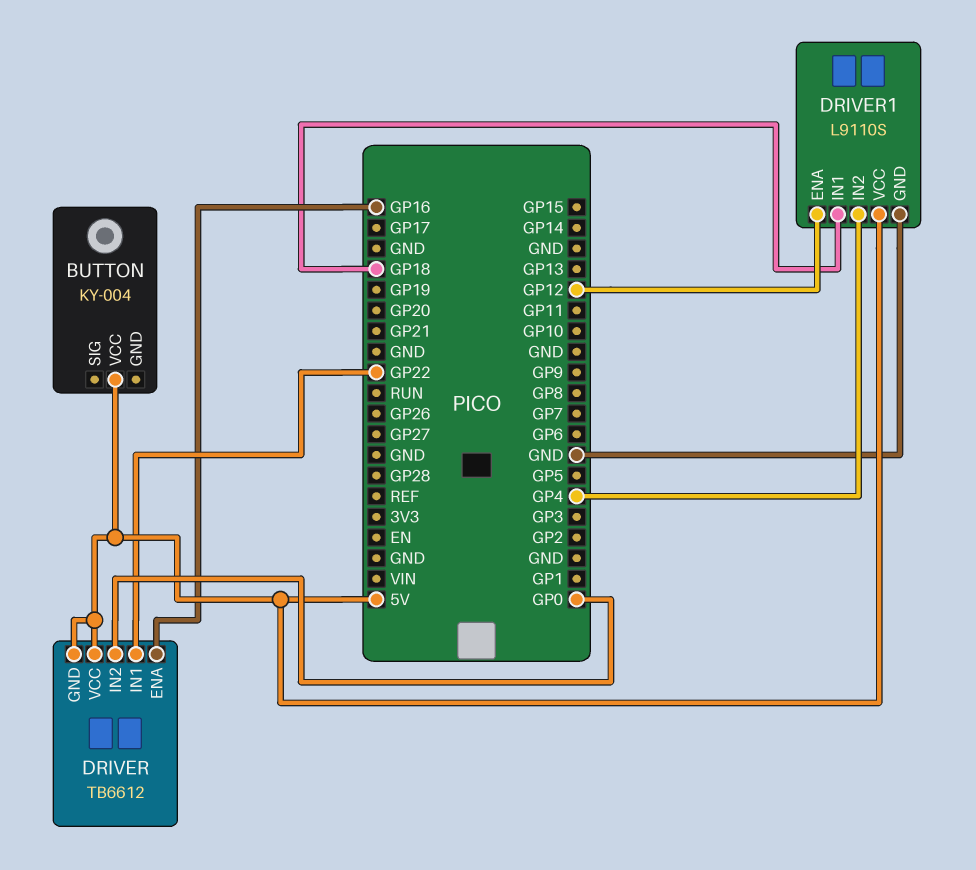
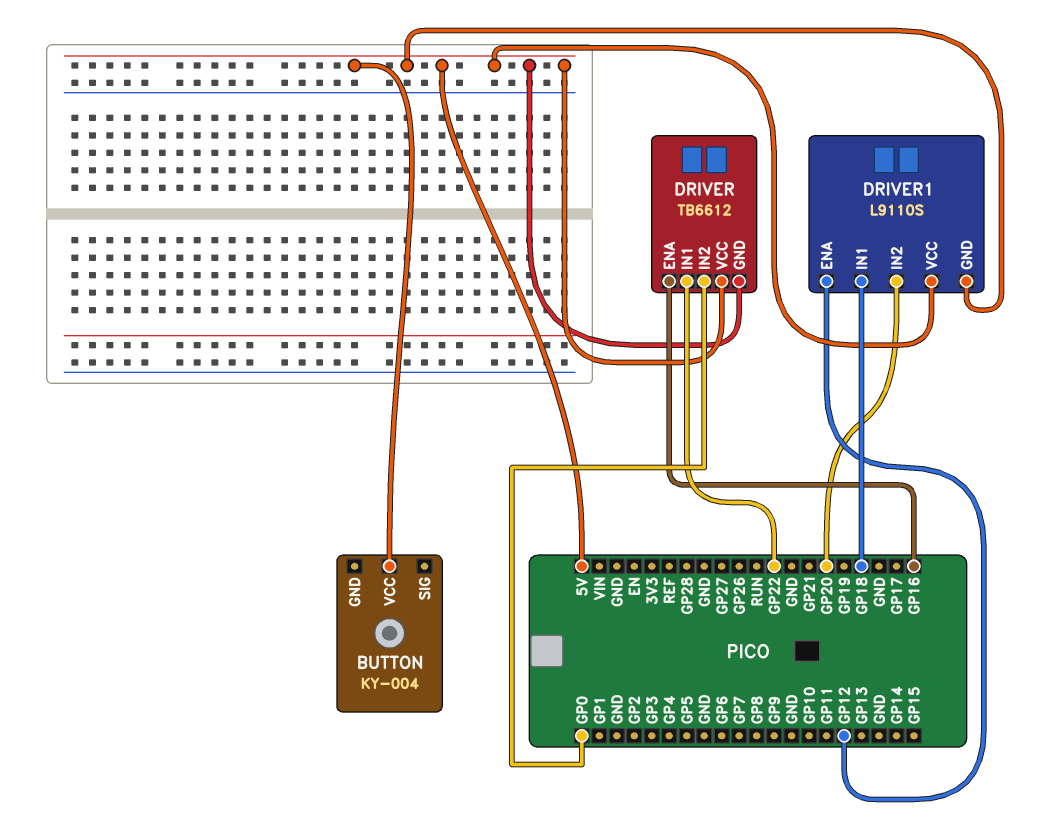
DRIVER1 pin GND: GND -> 5V
DRIVER1 pin IN2: GP4 -> GP20

